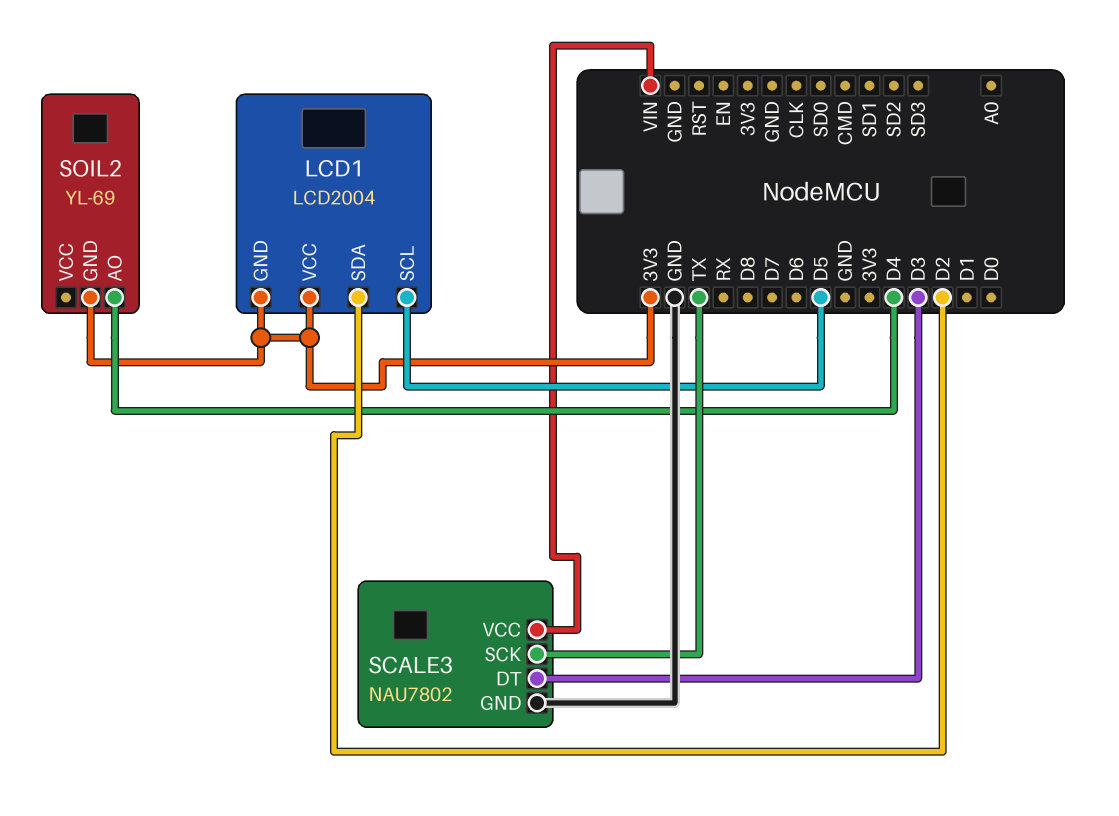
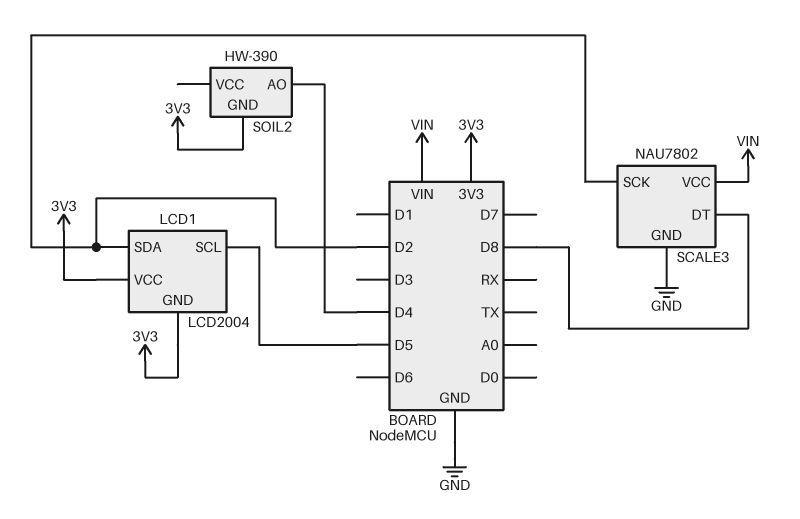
SCALE3 pin DT: D3 -> D8
SCALE3 pin SCK: TX -> D2
SOIL2: YL-69 -> HW-390

